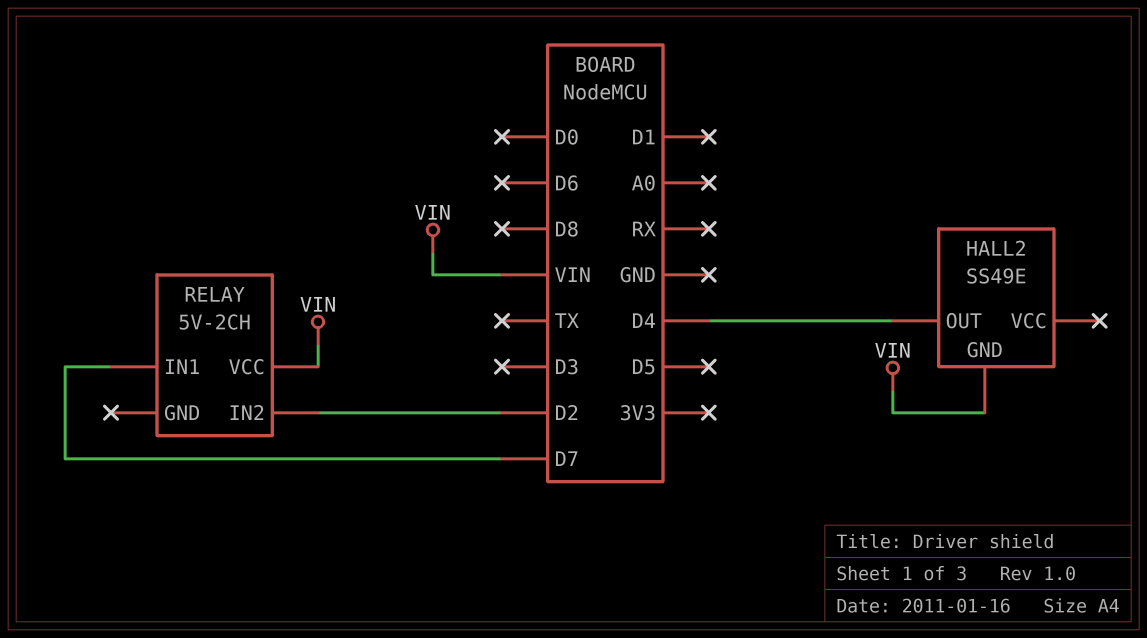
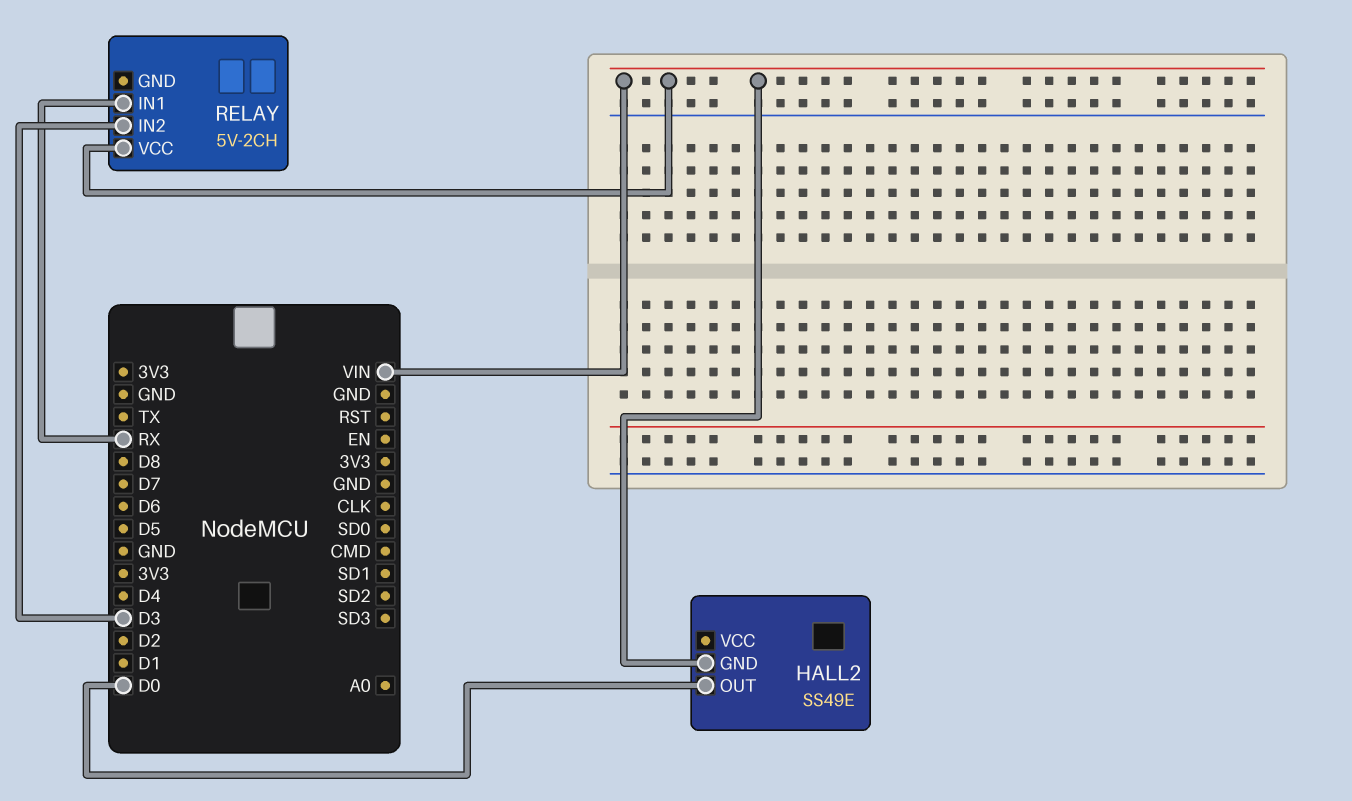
HALL2 pin OUT: D4 -> D0
RELAY pin IN1: D7 -> RX
RELAY pin IN2: D2 -> D3

